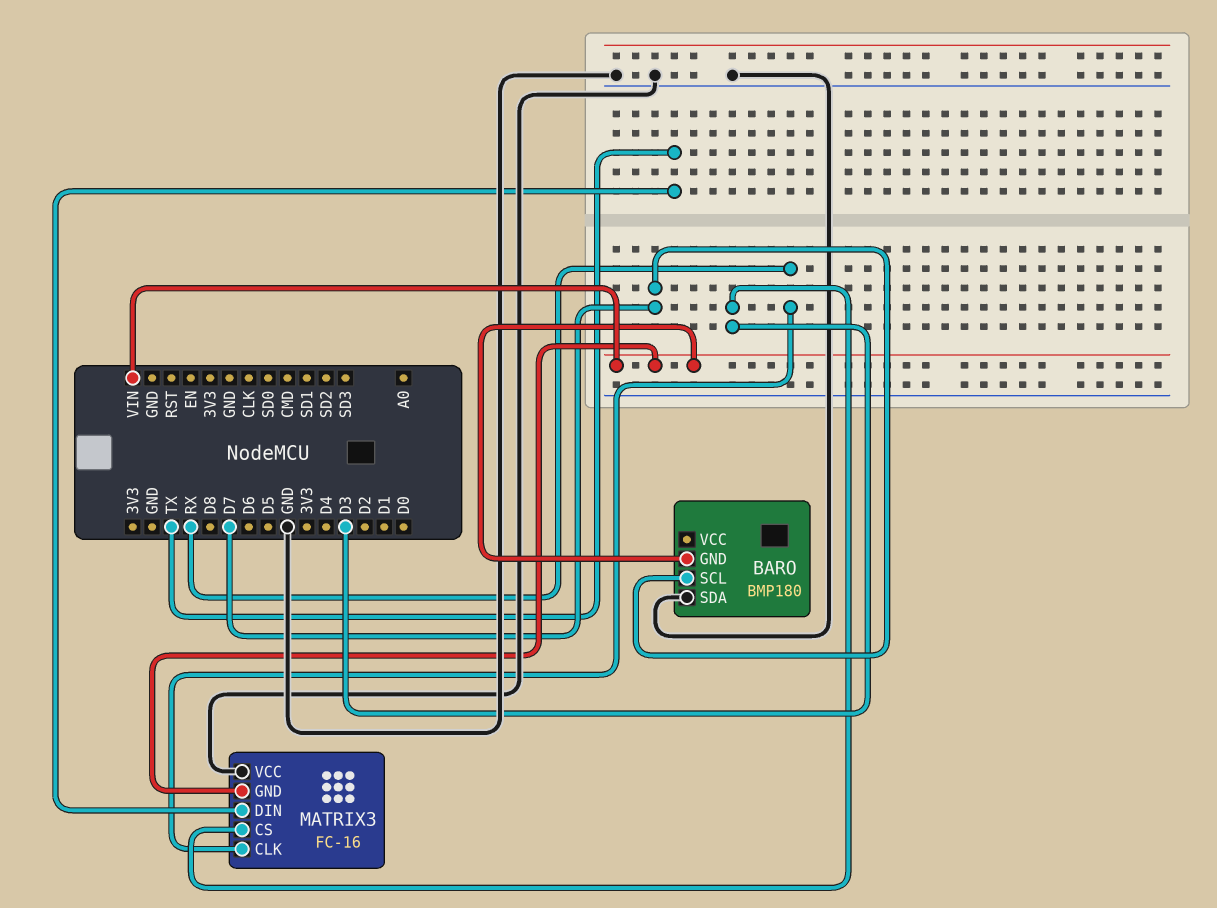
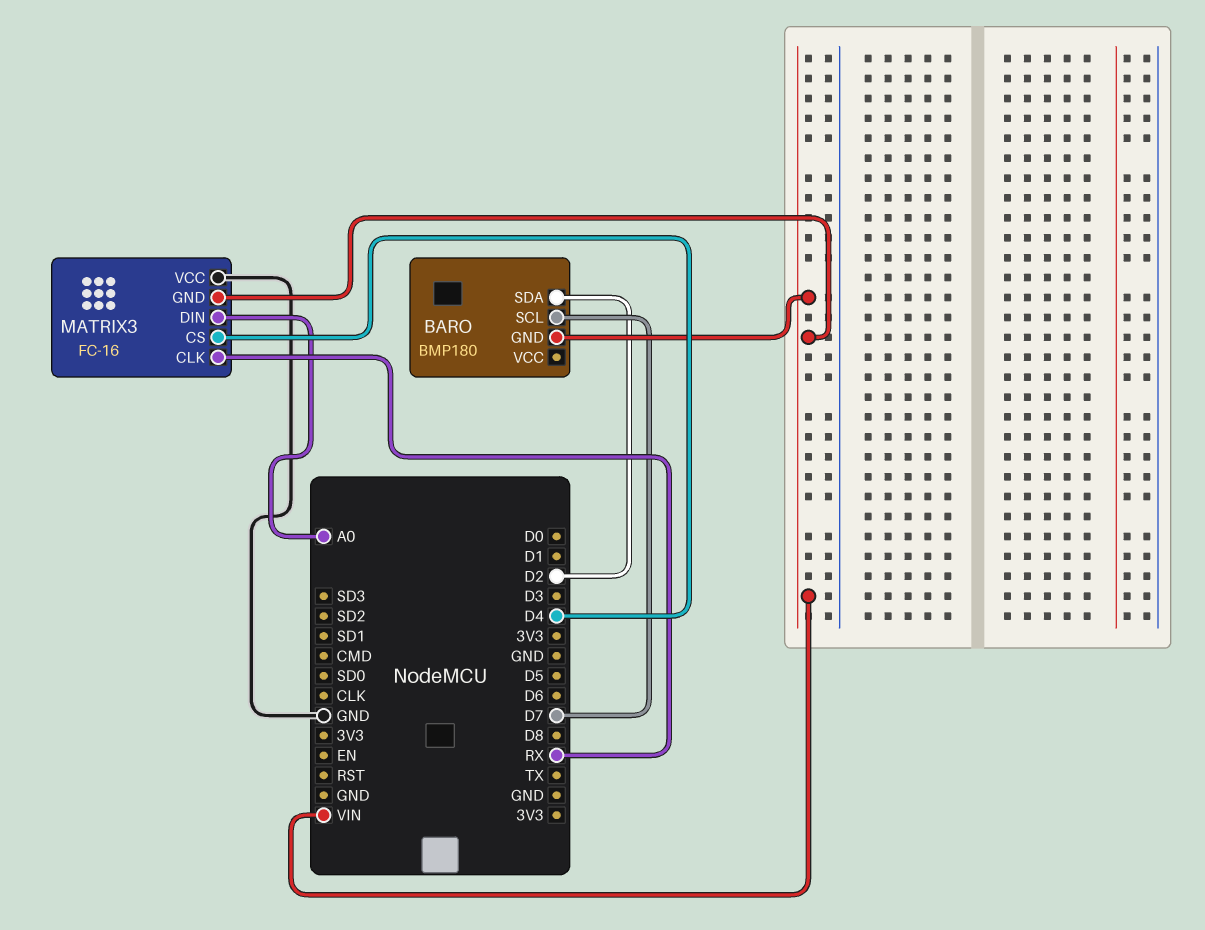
BARO pin SDA: GND -> D2
MATRIX3 pin CS: D3 -> D4
MATRIX3 pin DIN: TX -> A0

